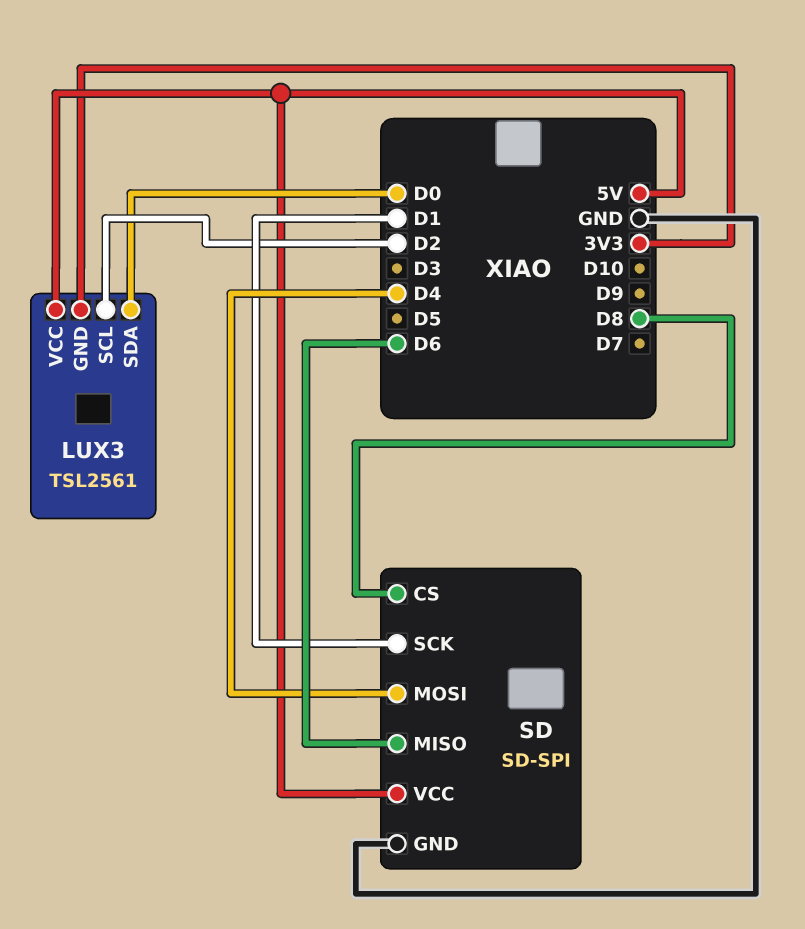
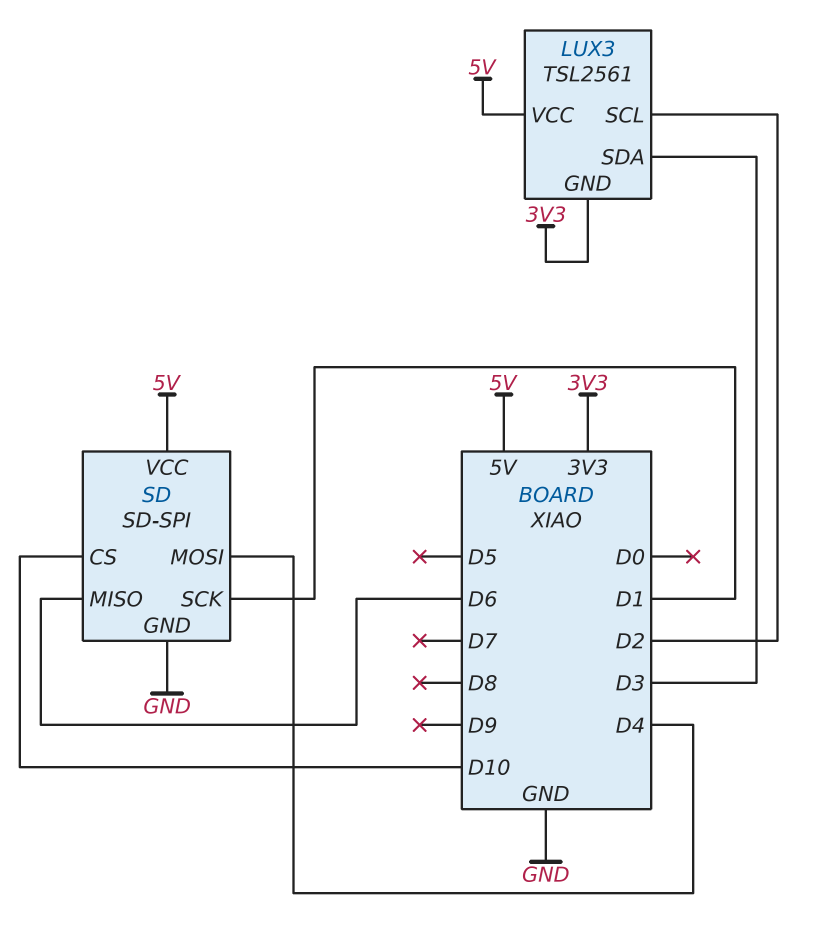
LUX3 pin SDA: D0 -> D3
SD pin CS: D8 -> D10

